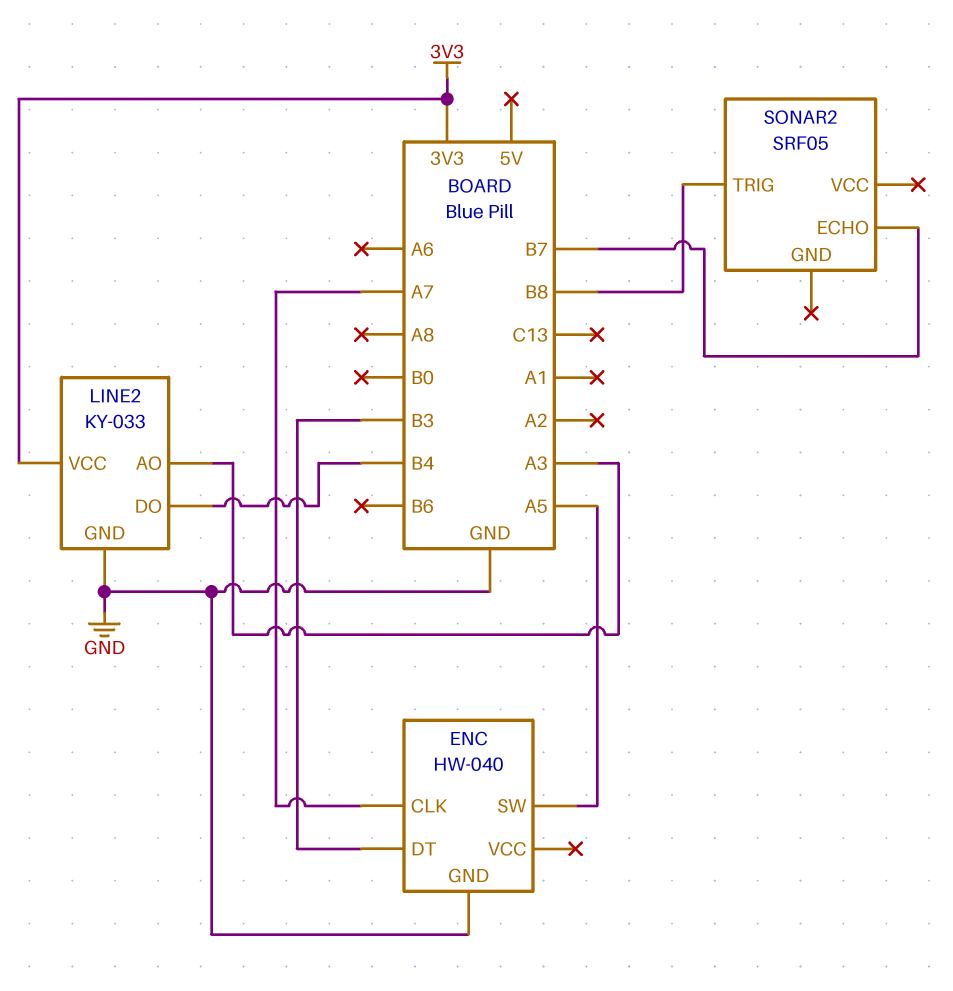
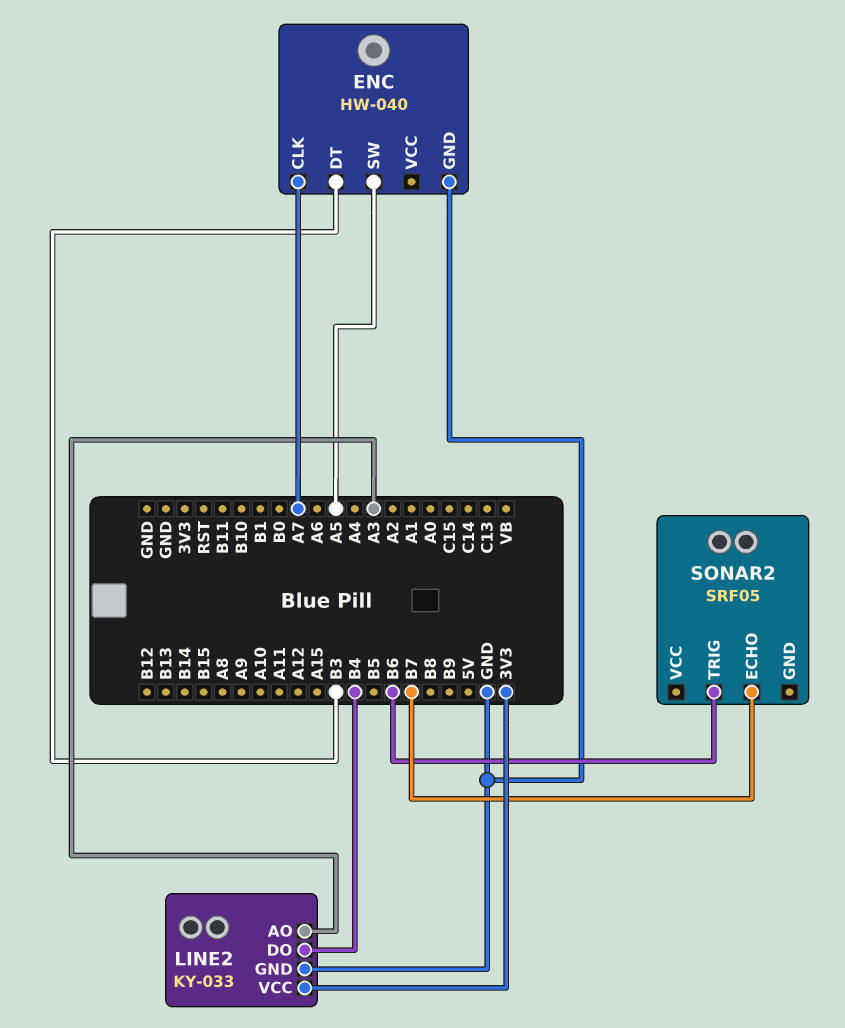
SONAR2 pin TRIG: B8 -> B6

